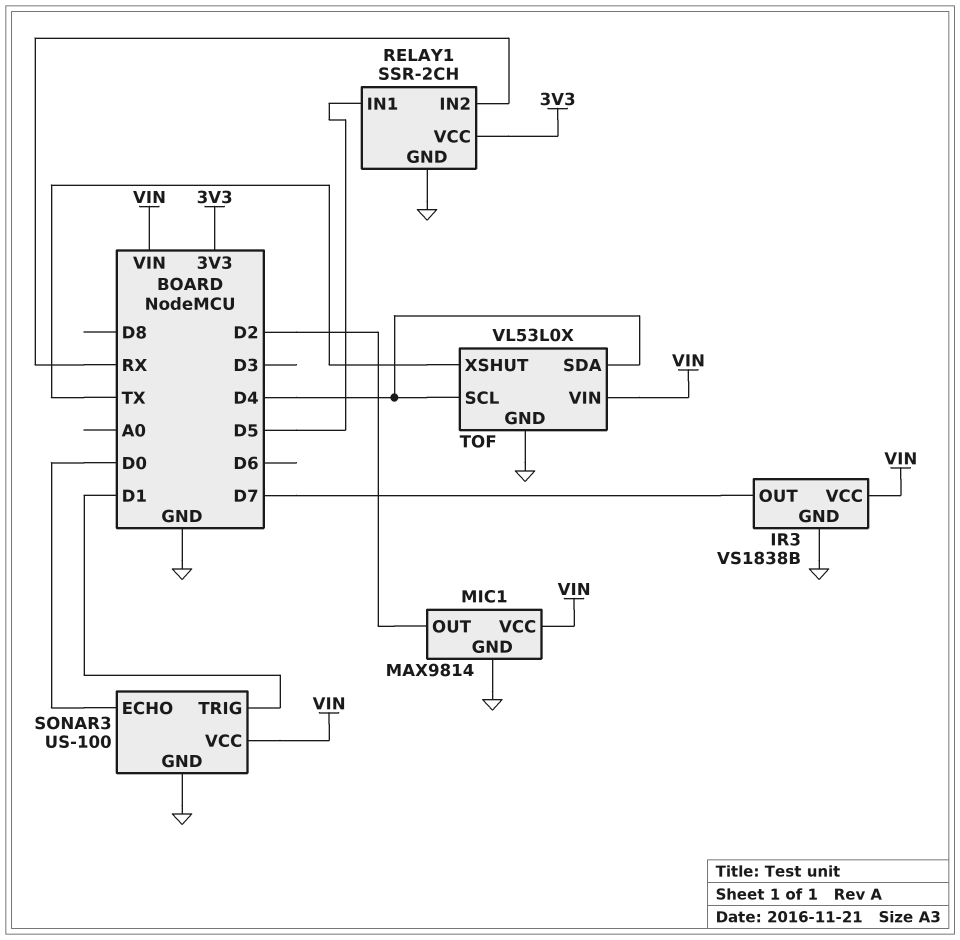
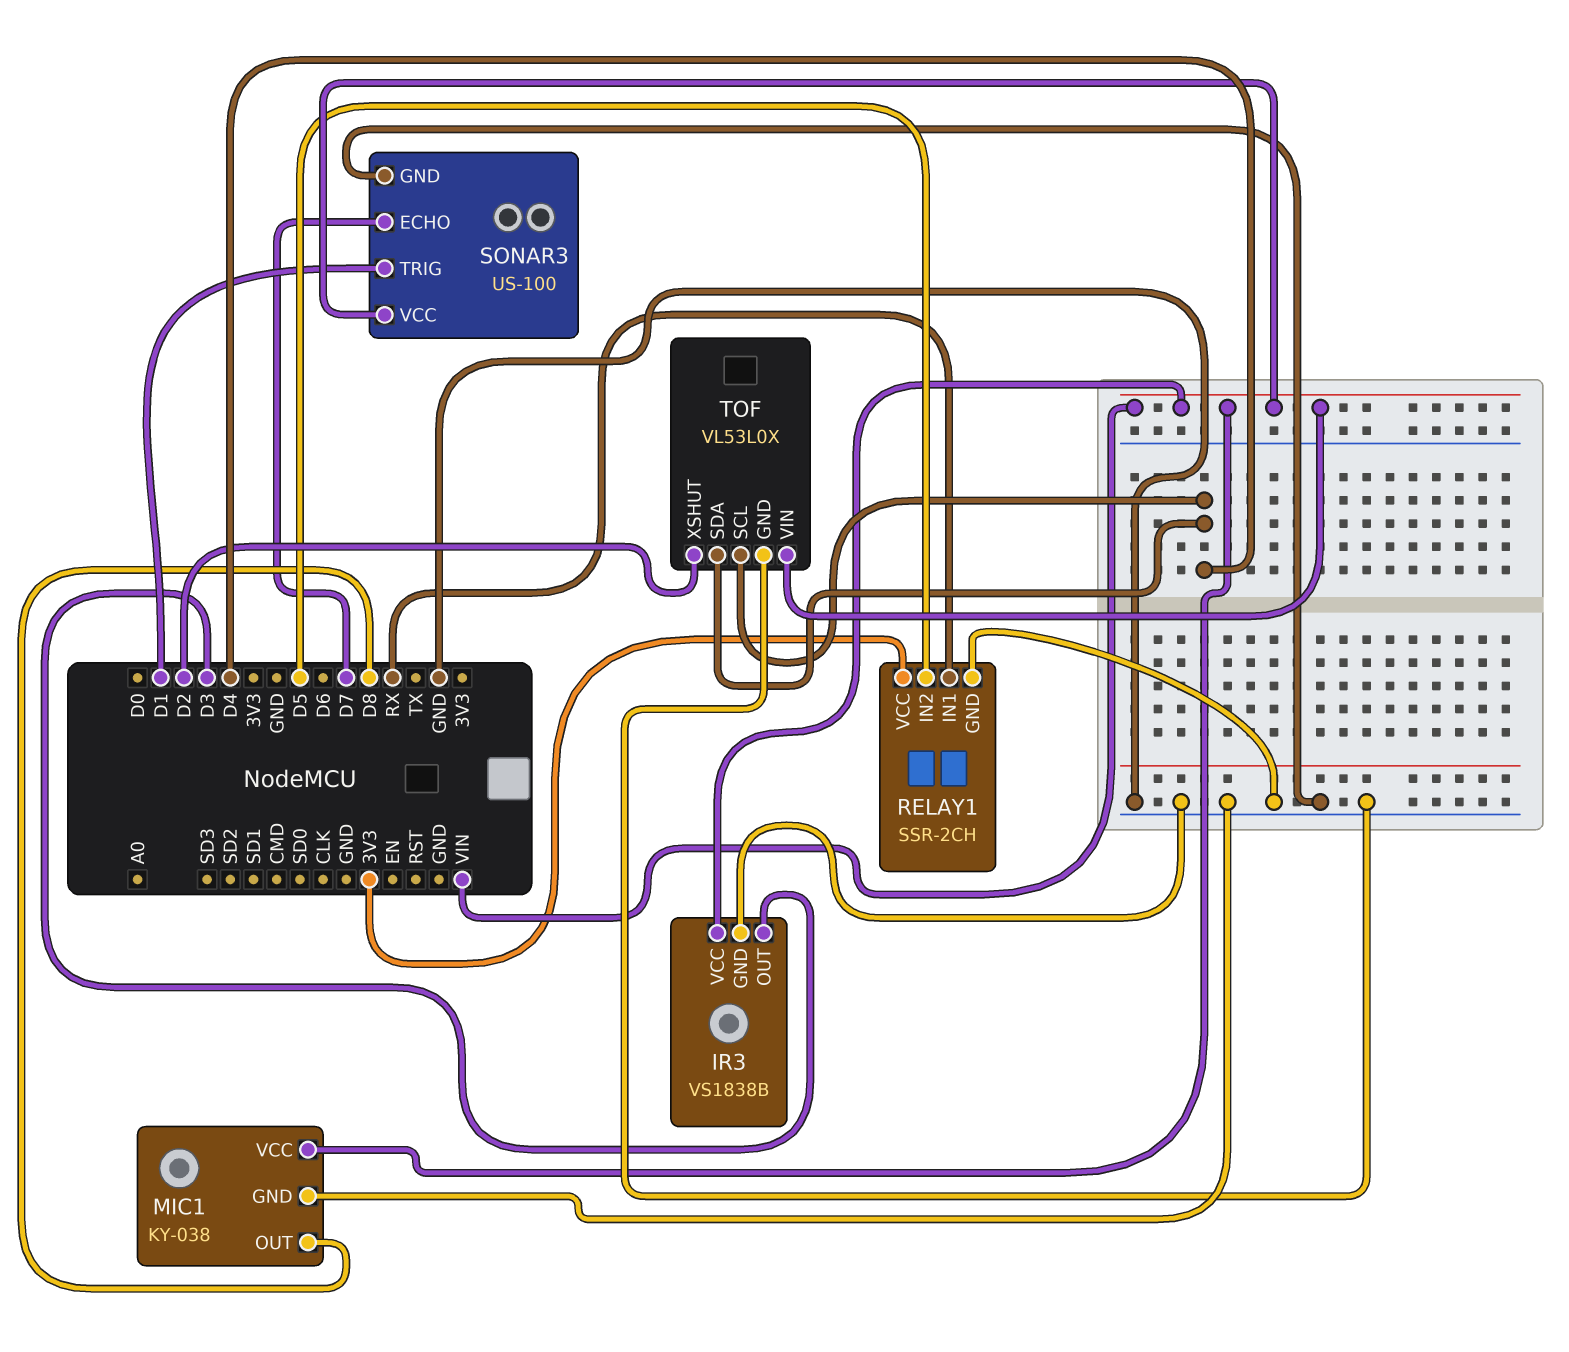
IR3 pin OUT: D7 -> D3
MIC1: MAX9814 -> KY-038
MIC1 pin OUT: D2 -> D8
RELAY1 pin IN1: D5 -> RX
RELAY1 pin IN2: RX -> D5
SONAR3 pin ECHO: D0 -> D7
TOF pin XSHUT: TX -> D2

